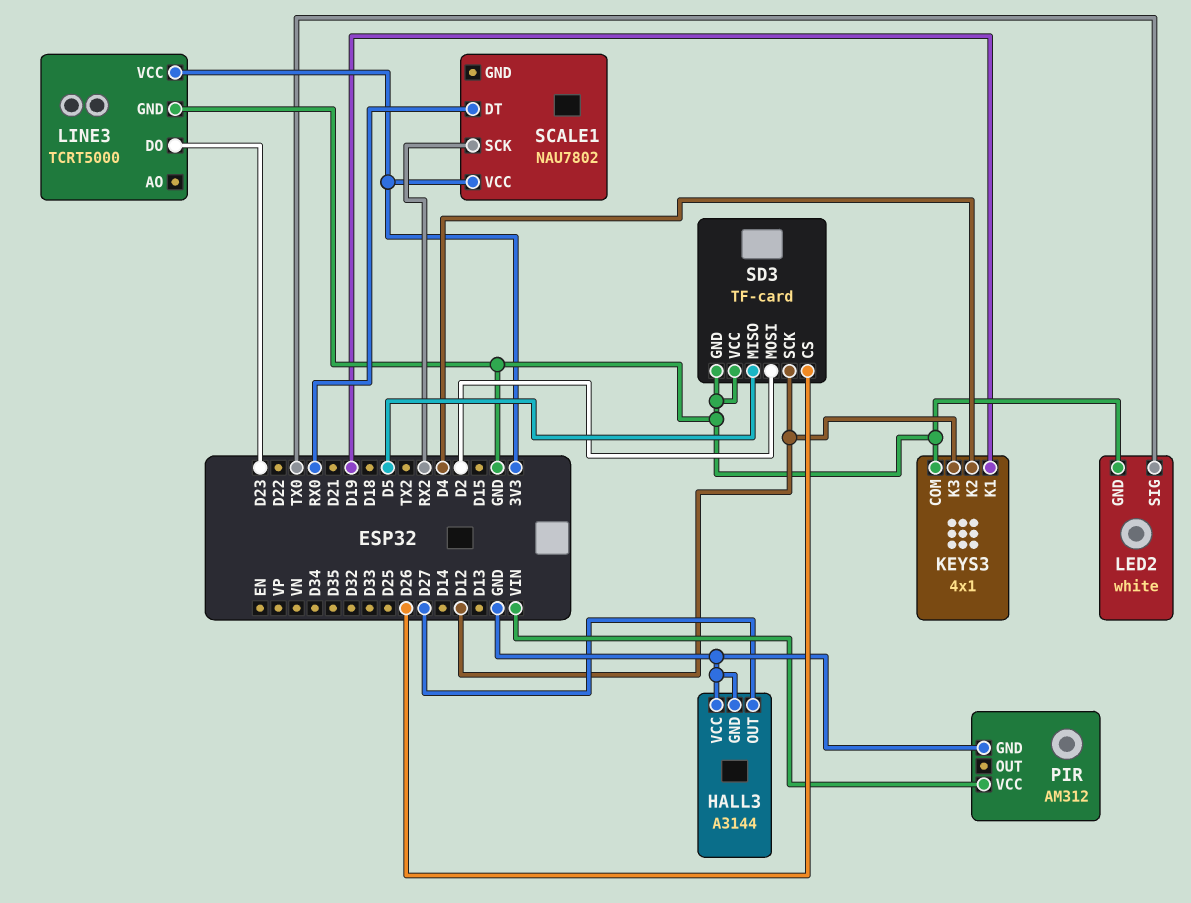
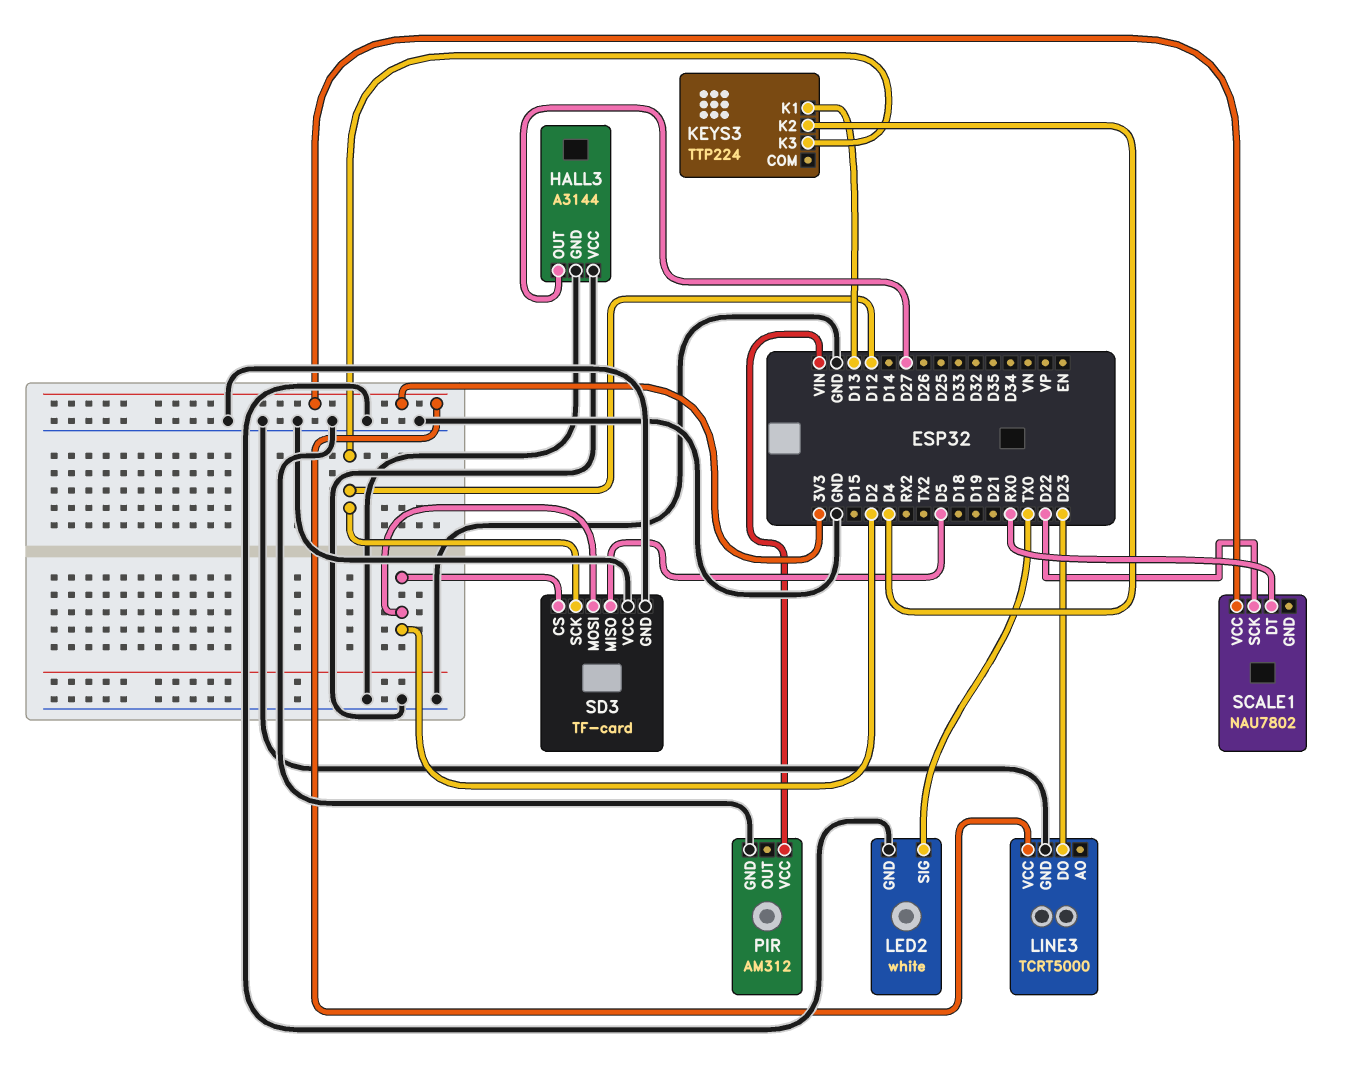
KEYS3: 4x1 -> TTP224
KEYS3 pin COM: GND -> none
KEYS3 pin K1: D19 -> D13
SCALE1 pin SCK: RX2 -> D22
SD3 pin CS: D26 -> D2

